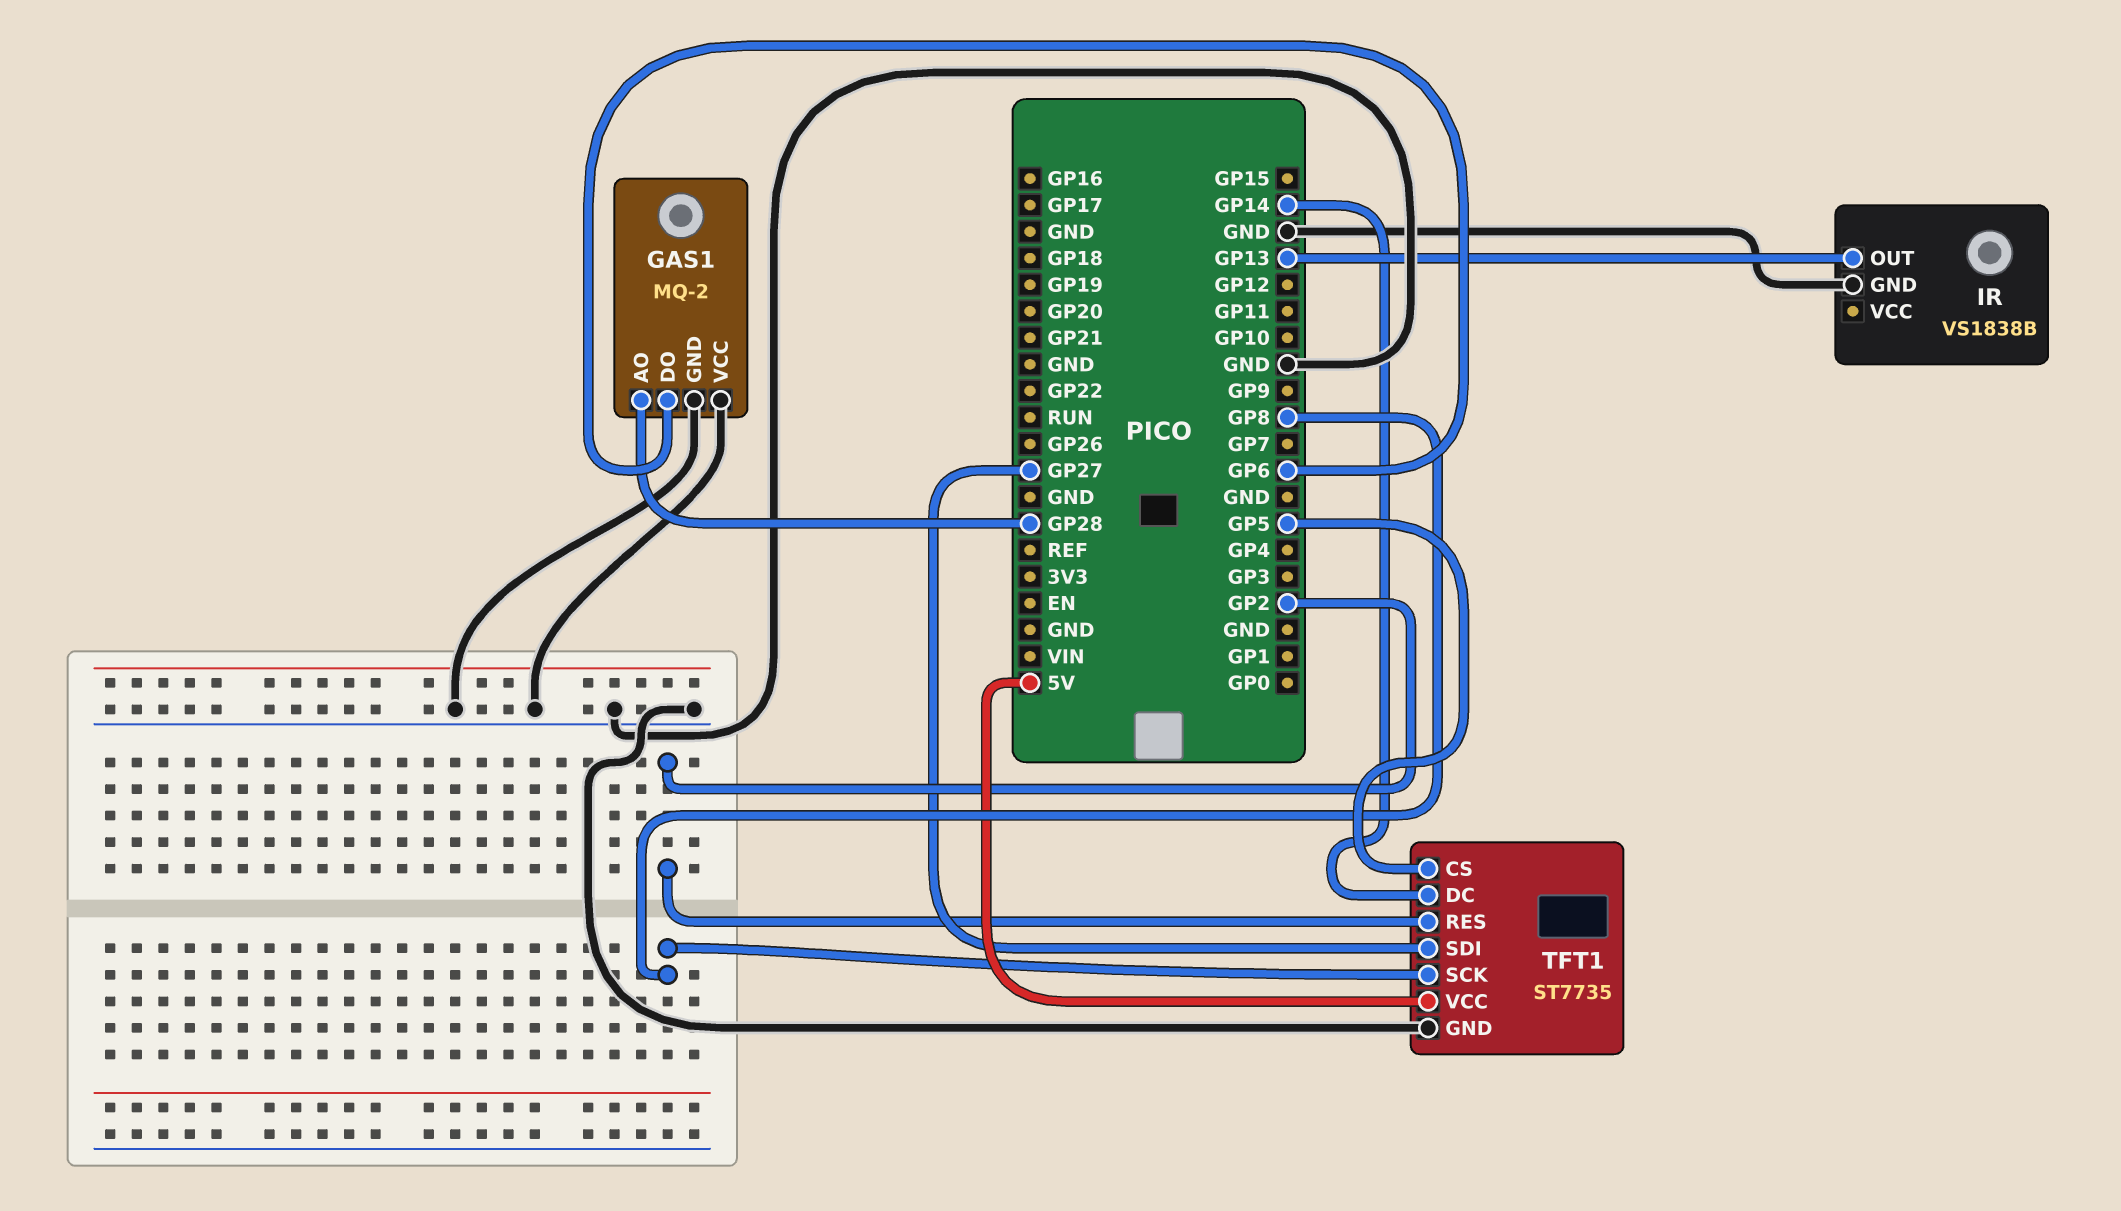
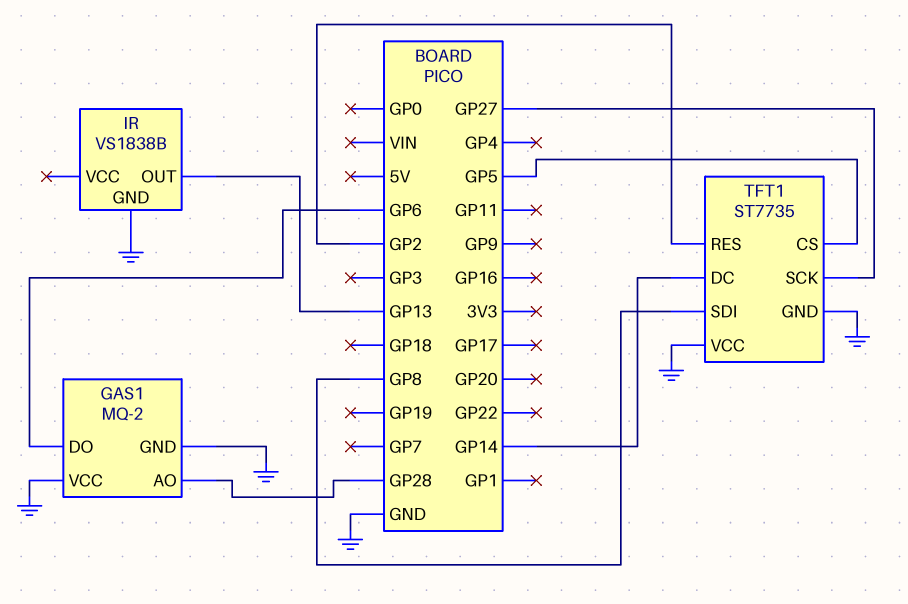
TFT1 pin SCK: GP8 -> GP27
TFT1 pin SDI: GP27 -> GP8
TFT1 pin VCC: 5V -> GND

